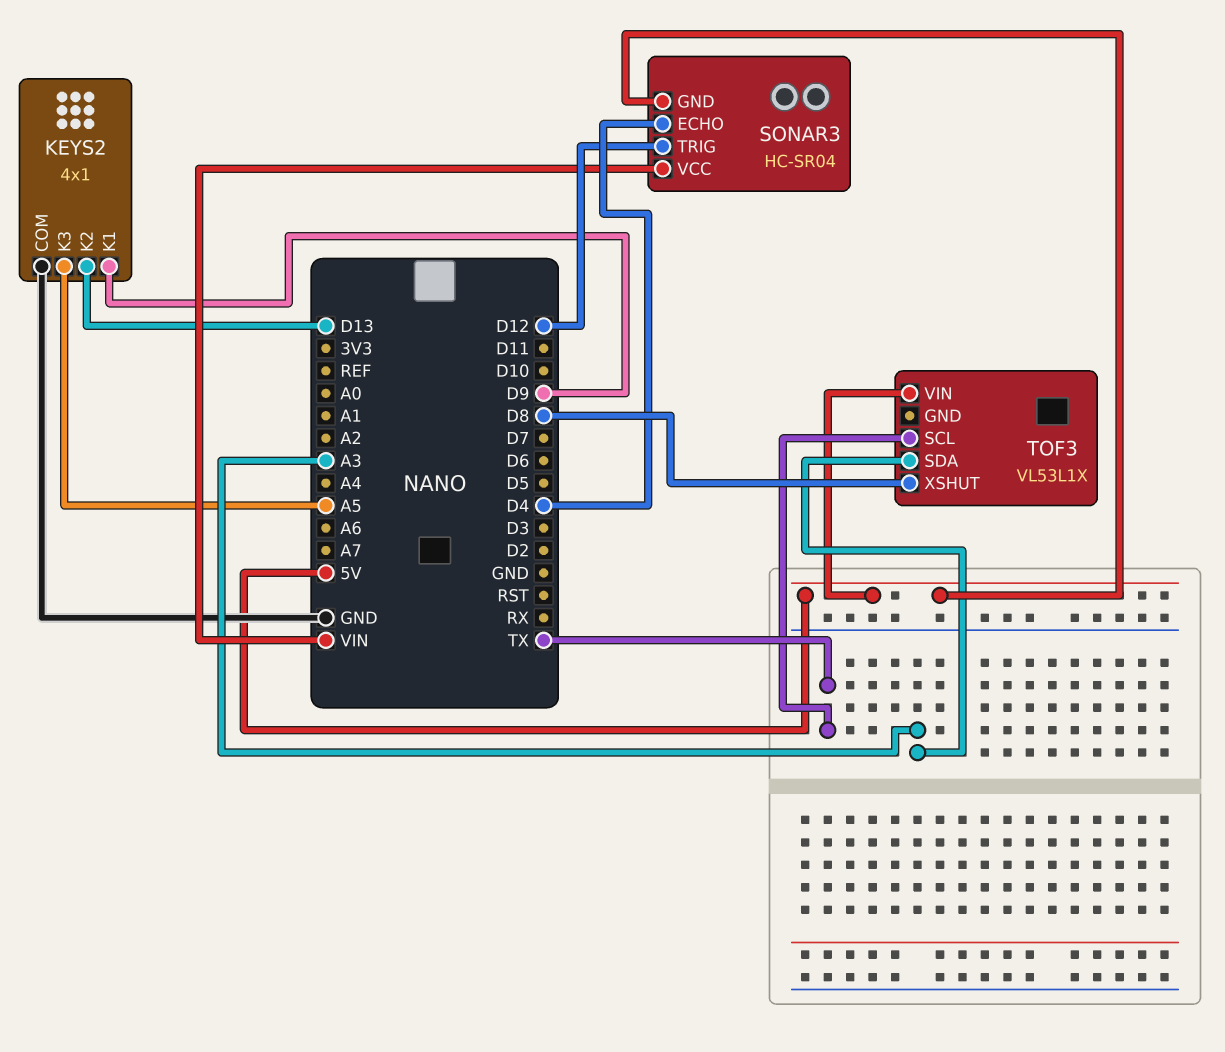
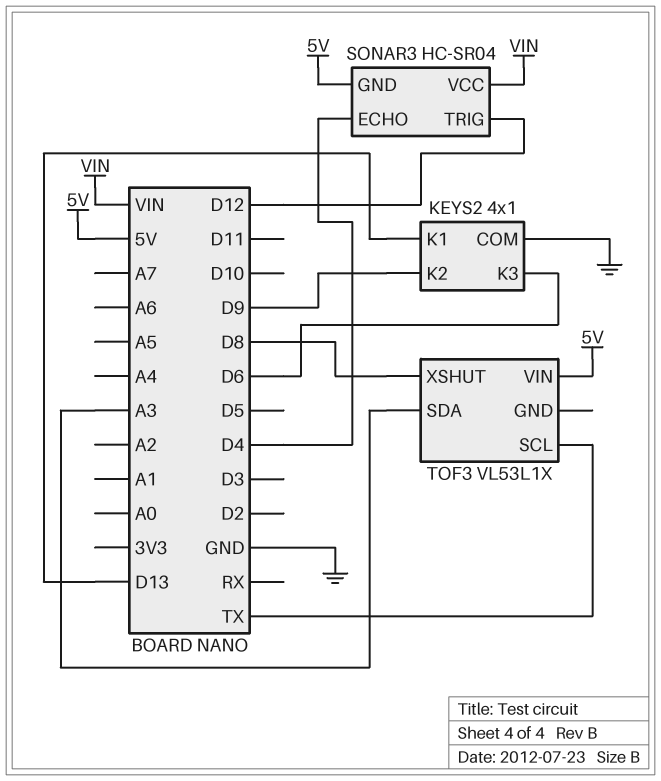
KEYS2 pin K1: D9 -> D13
KEYS2 pin K2: D13 -> D9
KEYS2 pin K3: A5 -> D6

